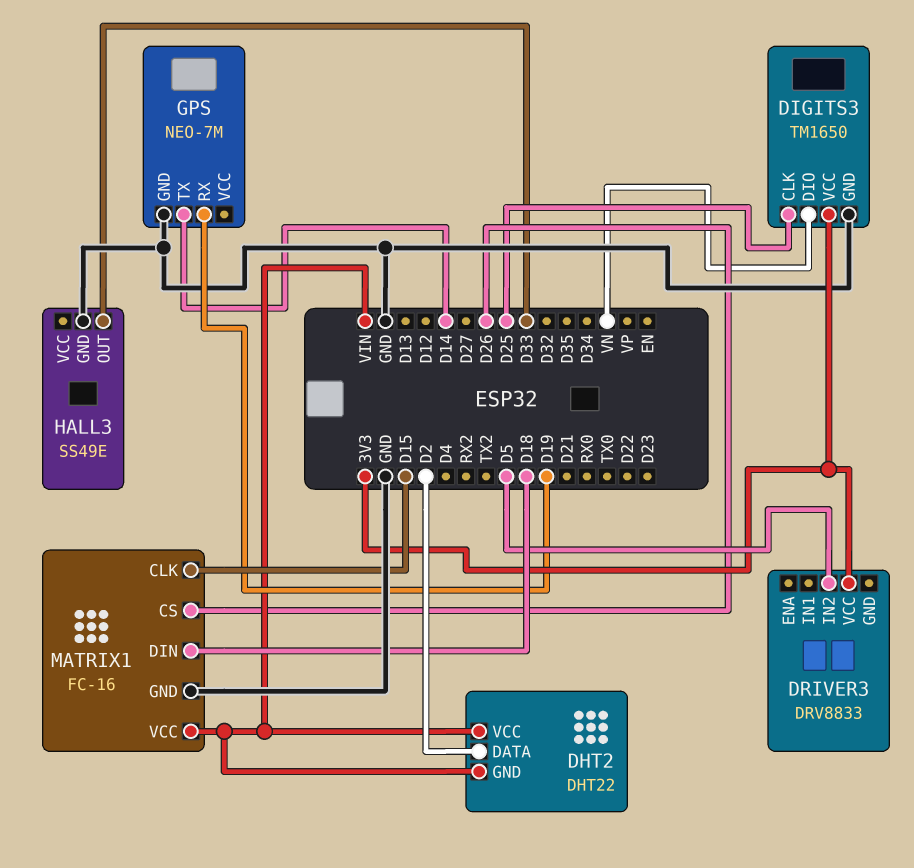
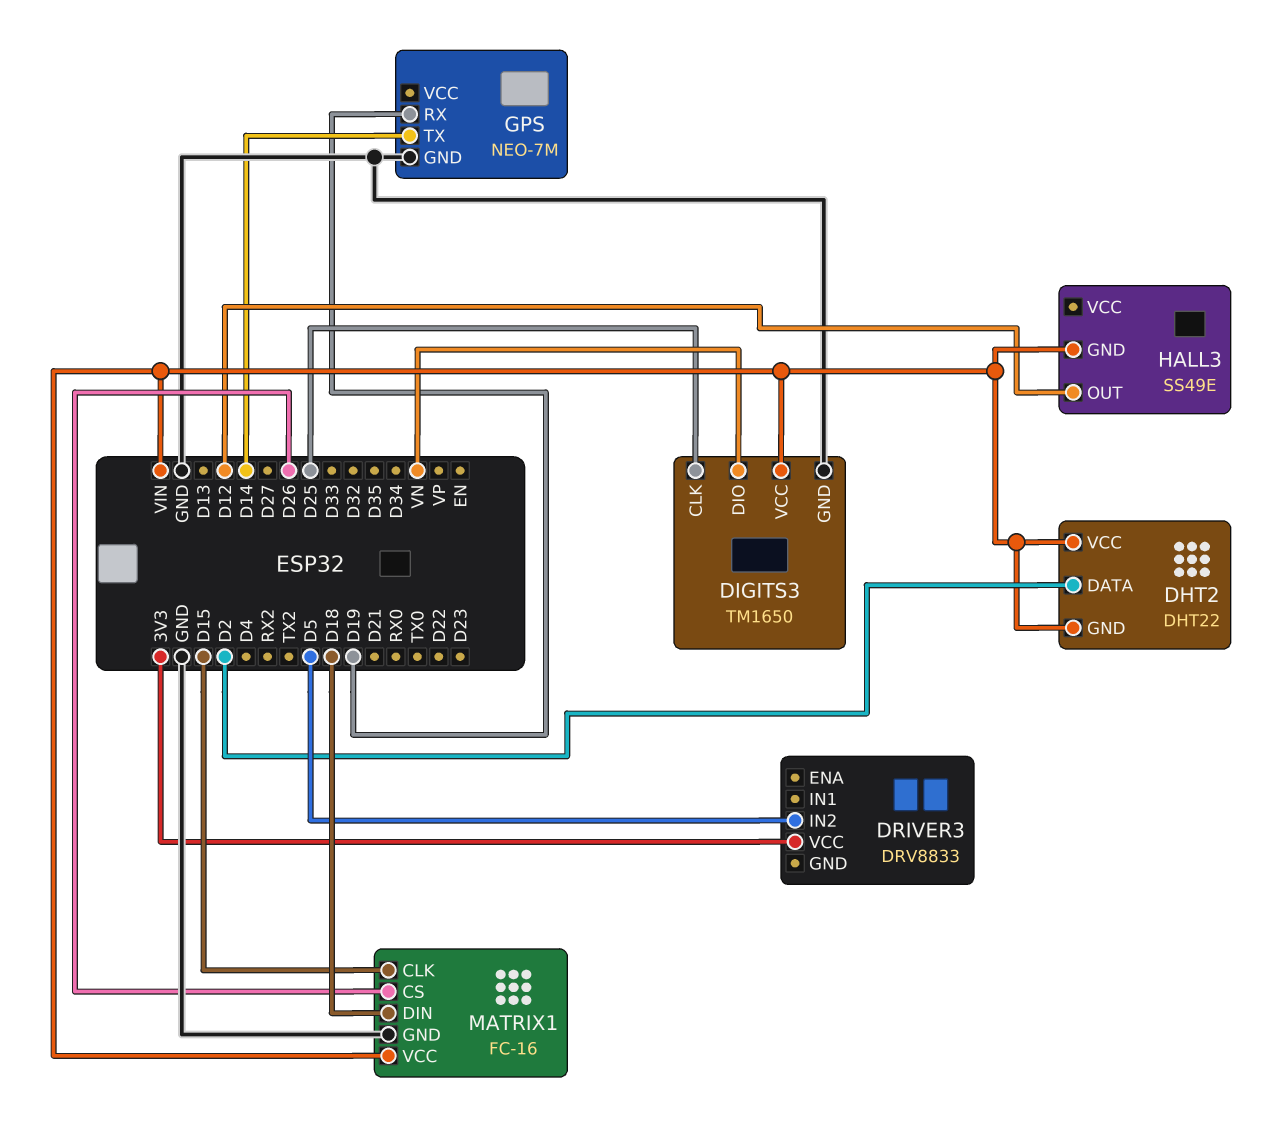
DIGITS3 pin VCC: 3V3 -> VIN
HALL3 pin GND: GND -> VIN
HALL3 pin OUT: D33 -> D12

